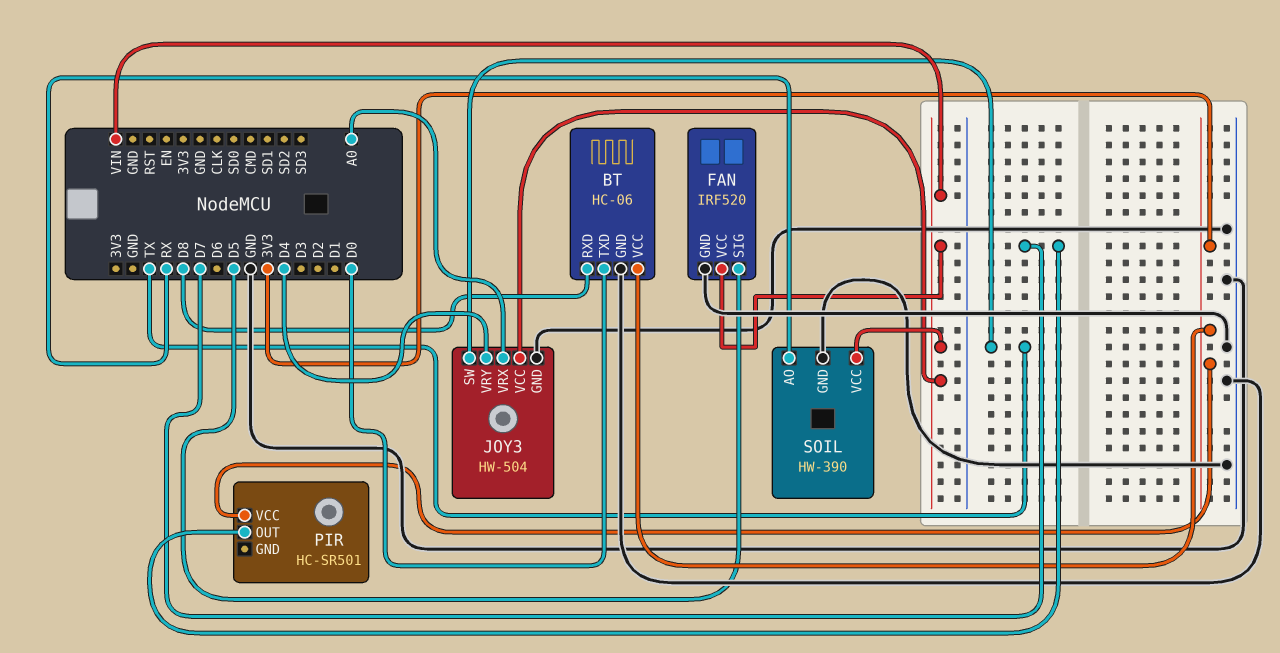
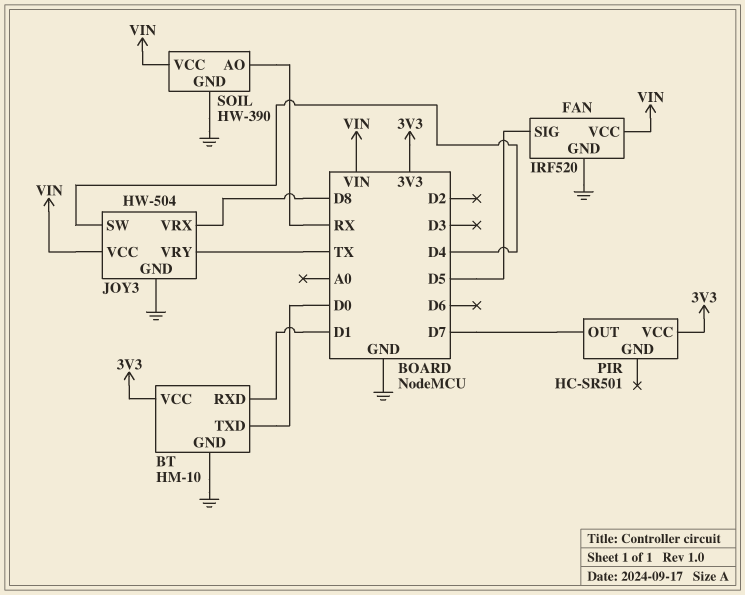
BT: HC-06 -> HM-10
BT pin RXD: D8 -> D1
JOY3 pin SW: TX -> D4
JOY3 pin VRX: A0 -> D8
JOY3 pin VRY: D4 -> TX

